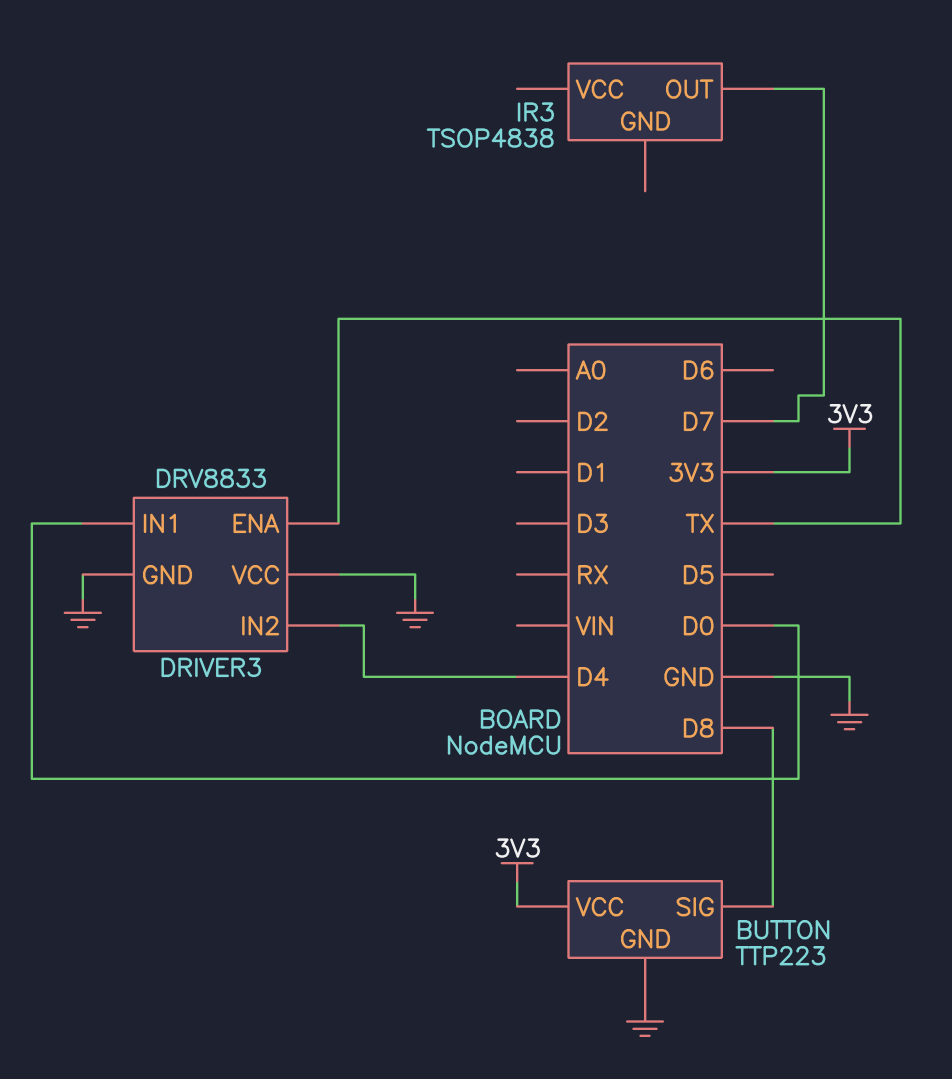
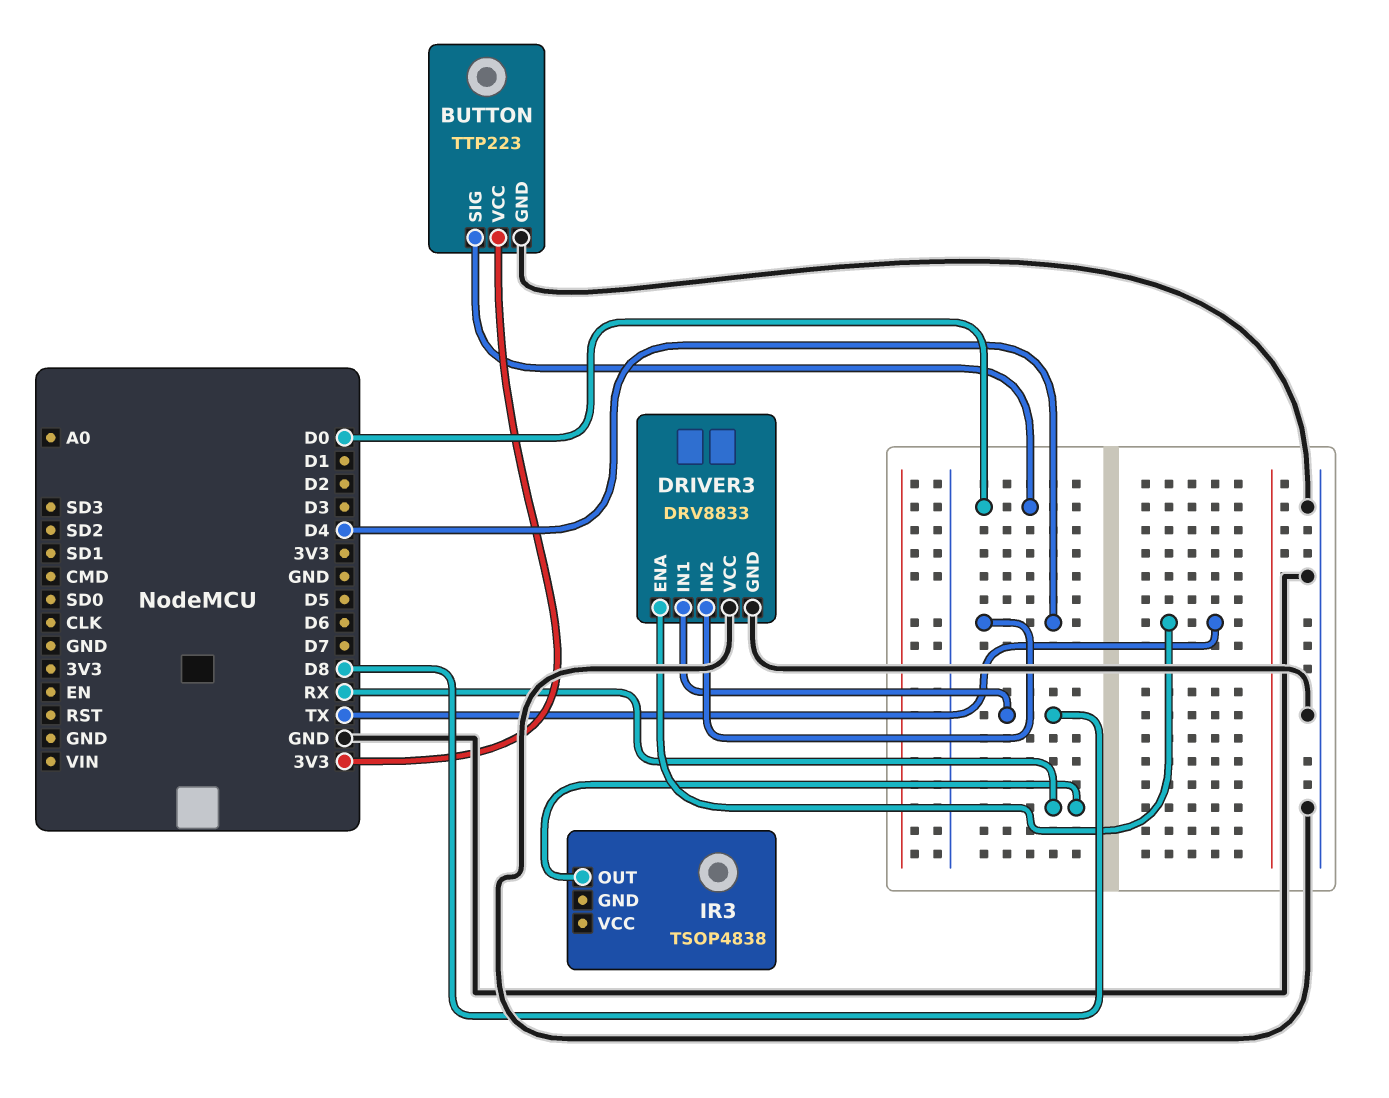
BUTTON pin SIG: D8 -> D0
DRIVER3 pin IN1: D0 -> D8
IR3 pin OUT: D7 -> RX

